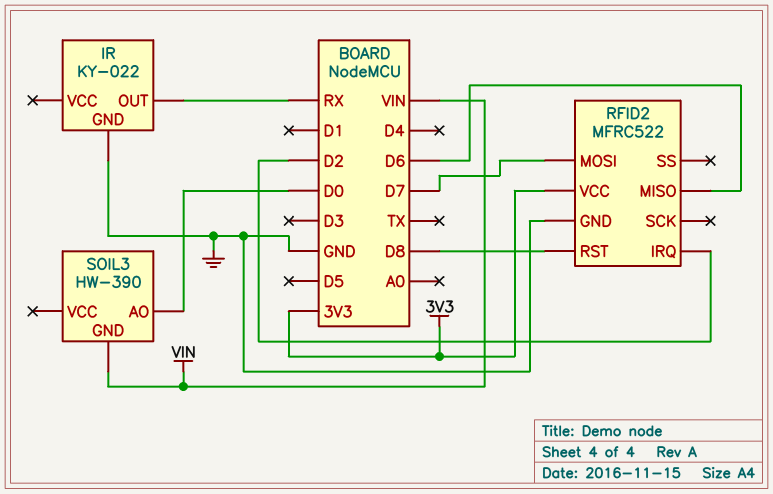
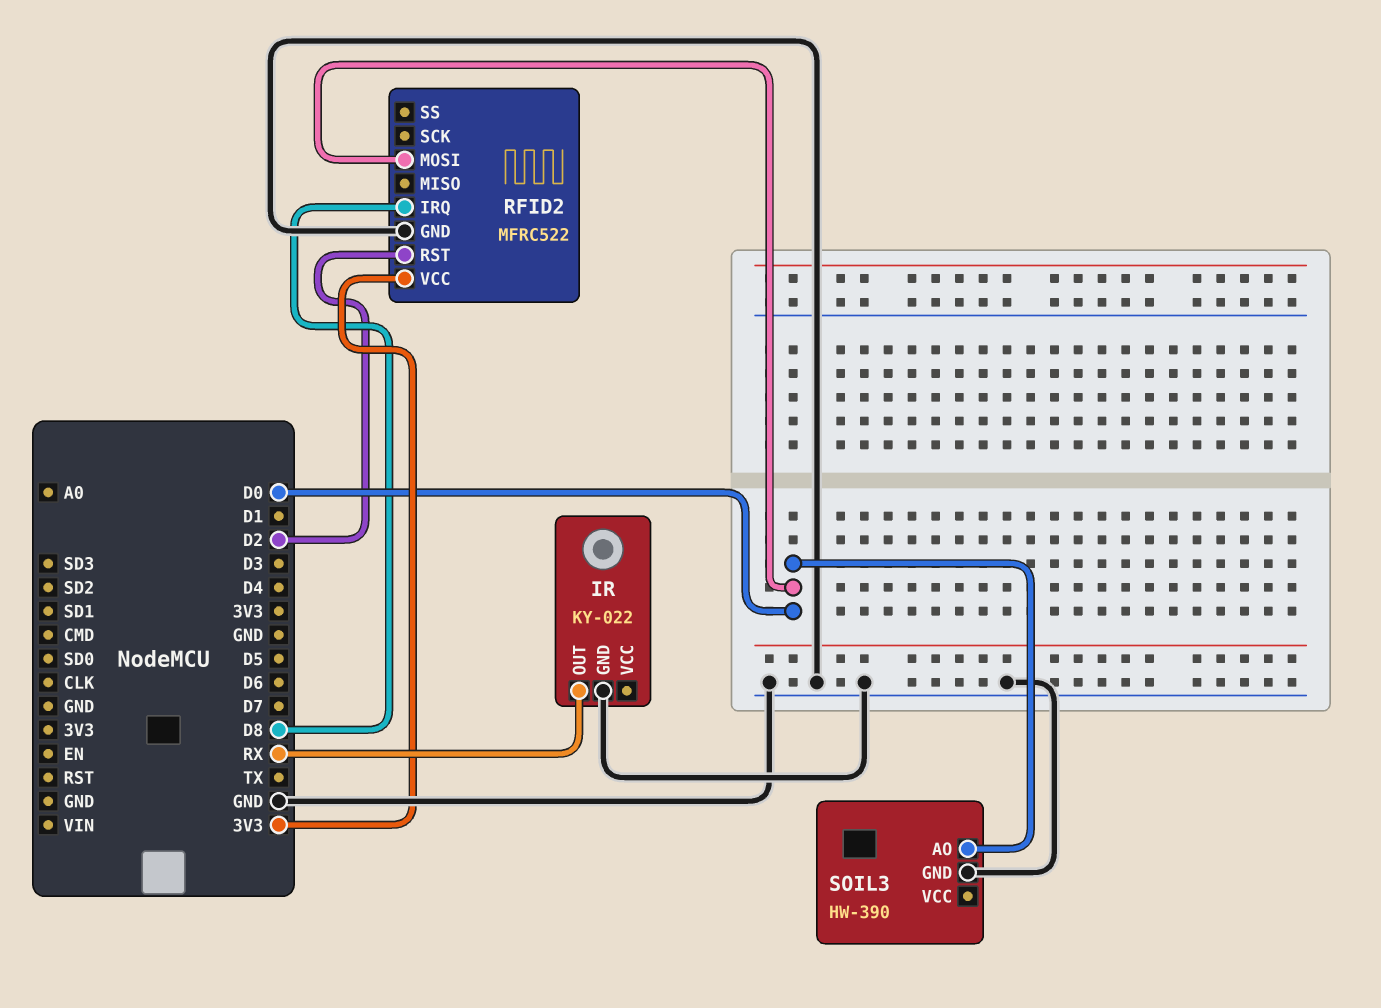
RFID2 pin IRQ: D2 -> D8
RFID2 pin MISO: D6 -> none
RFID2 pin MOSI: D7 -> D0
RFID2 pin RST: D8 -> D2
SOIL3 pin GND: VIN -> GND

